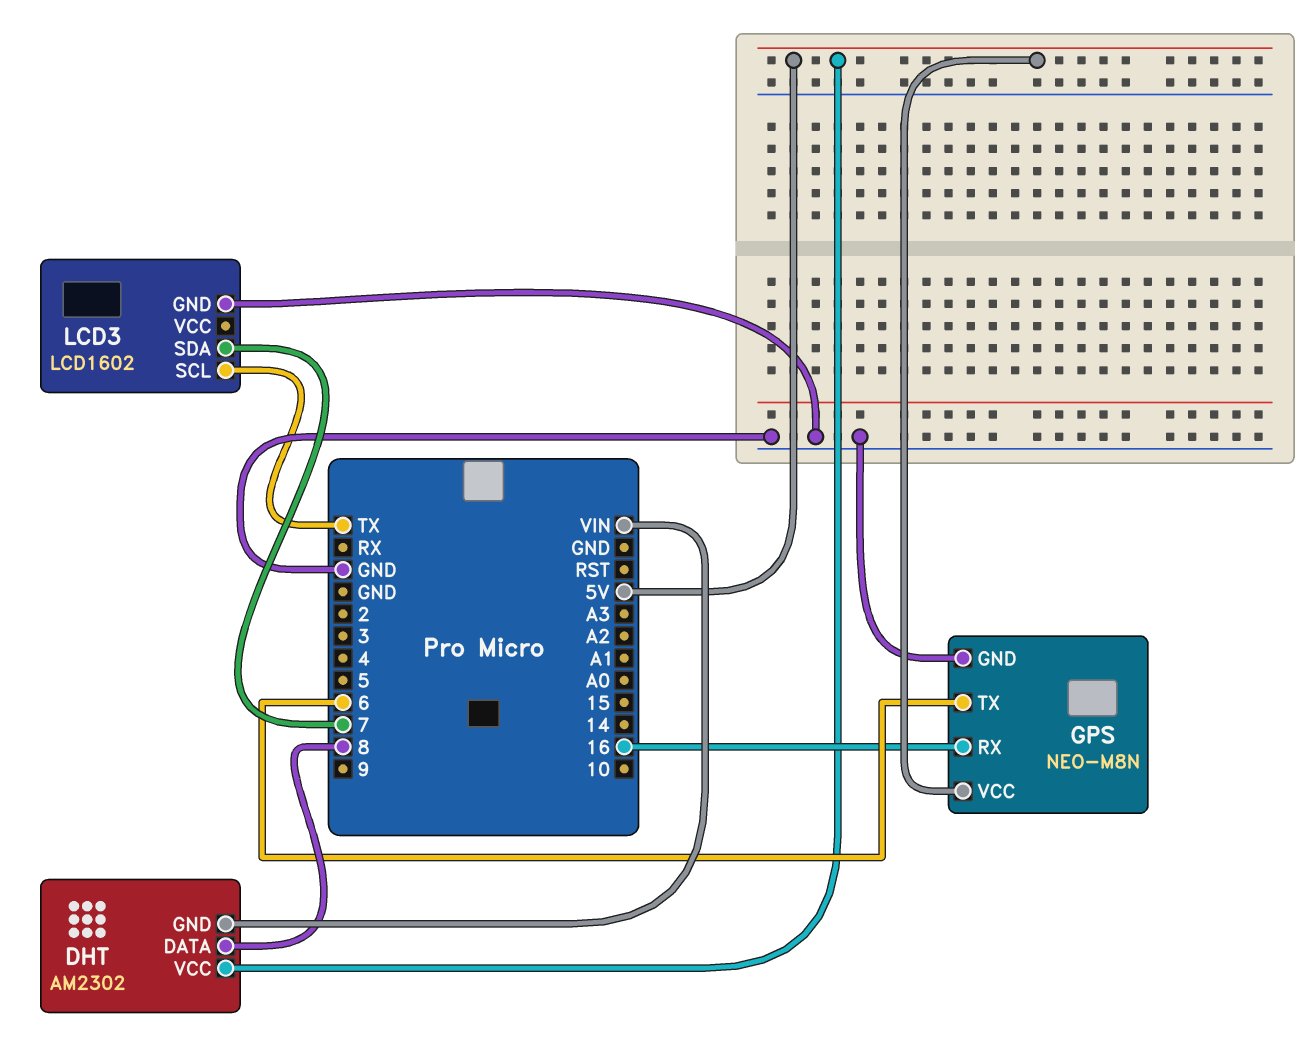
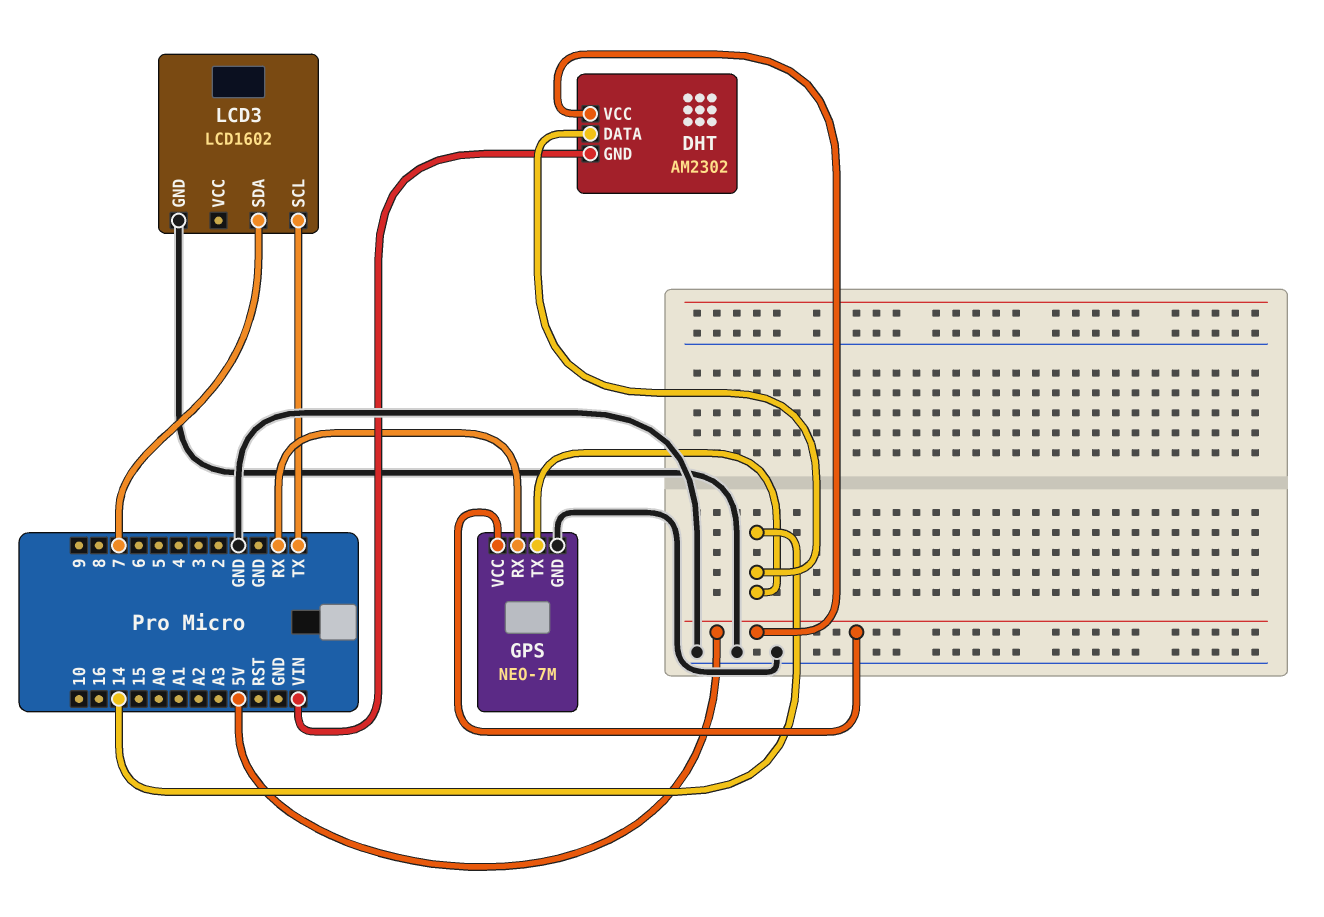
DHT pin DATA: 8 -> 14
GPS: NEO-M8N -> NEO-7M
GPS pin RX: 16 -> RX
GPS pin TX: 6 -> 14

